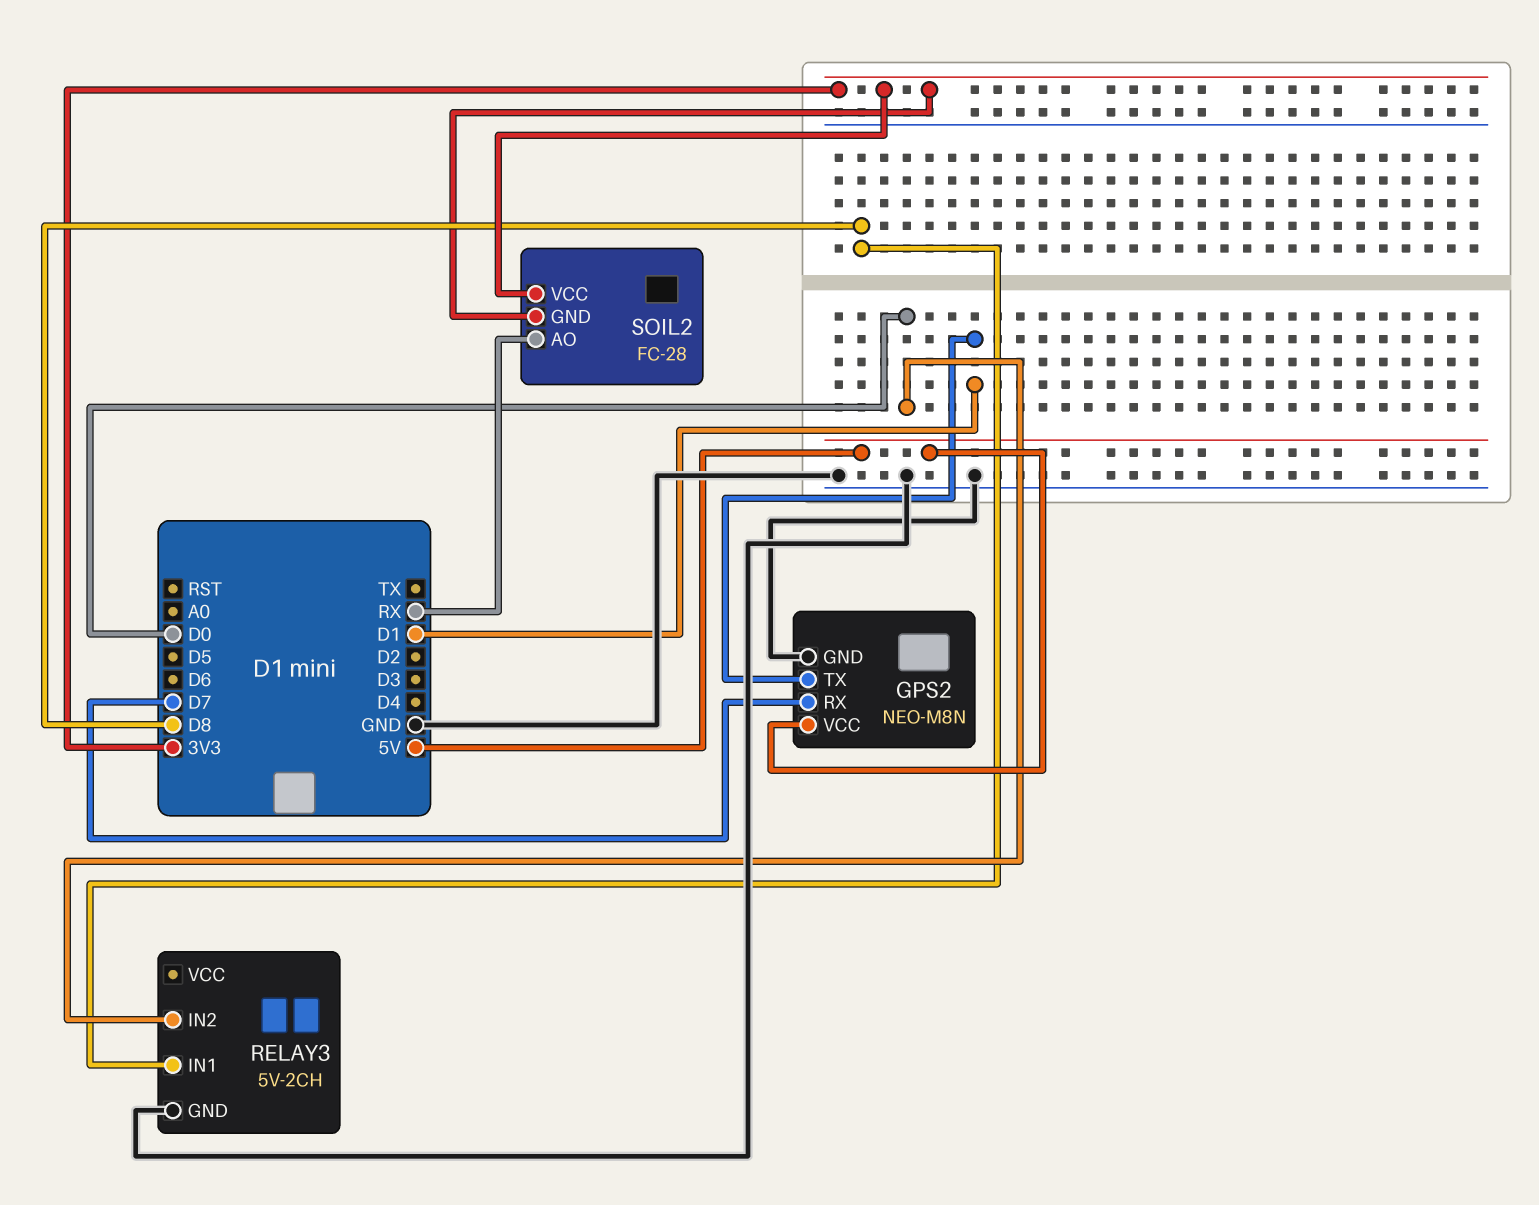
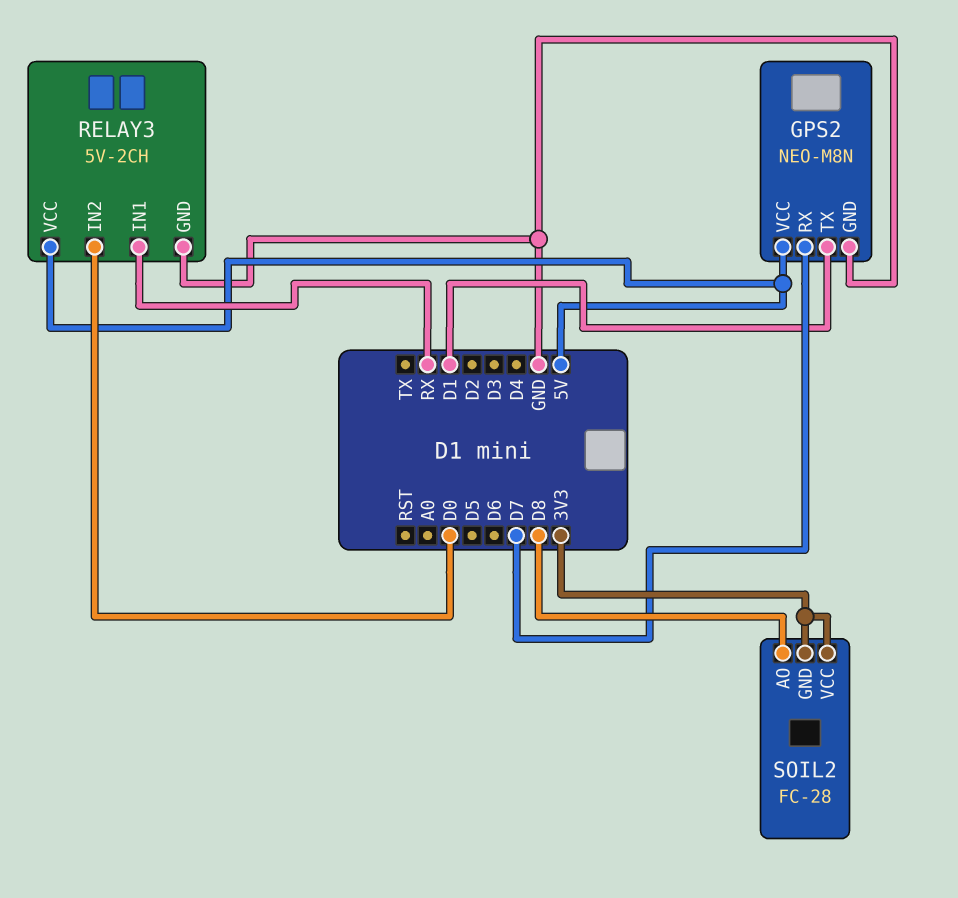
RELAY3 pin IN1: D8 -> RX
RELAY3 pin VCC: none -> 5V
SOIL2 pin AO: RX -> D8

